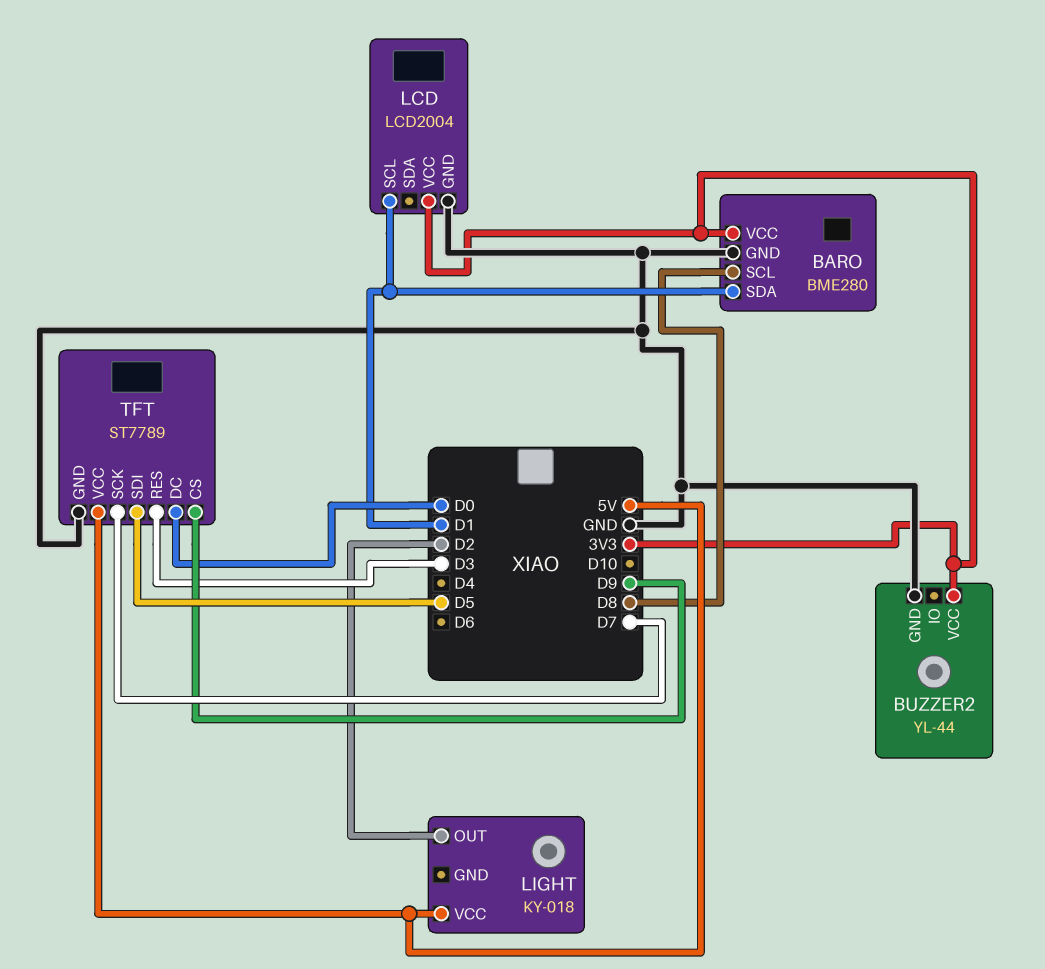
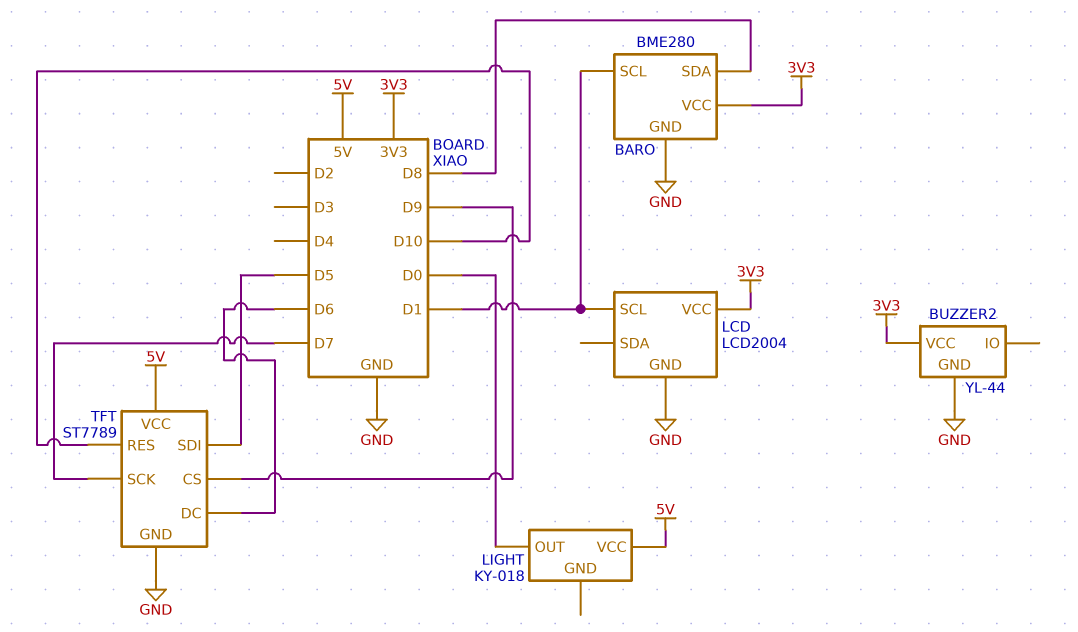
BARO pin SCL: D8 -> D1
BARO pin SDA: D1 -> D8
LIGHT pin OUT: D2 -> D0
TFT pin DC: D0 -> D6
TFT pin RES: D3 -> D10

